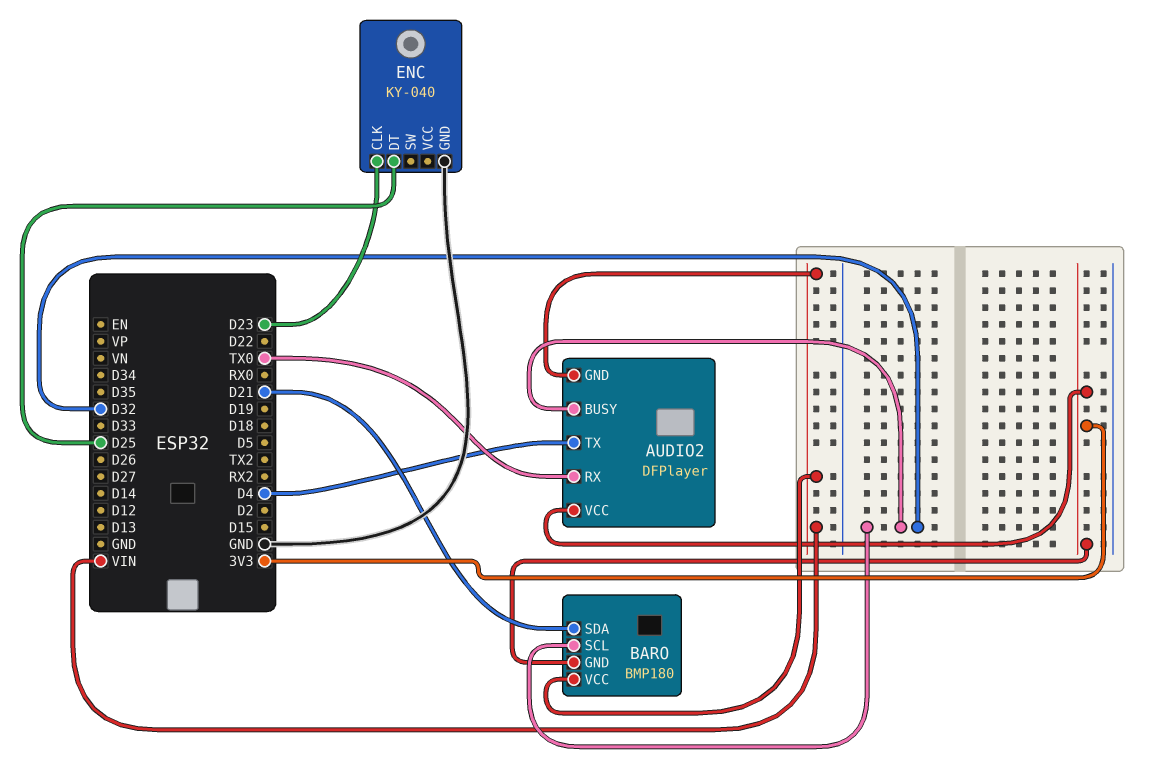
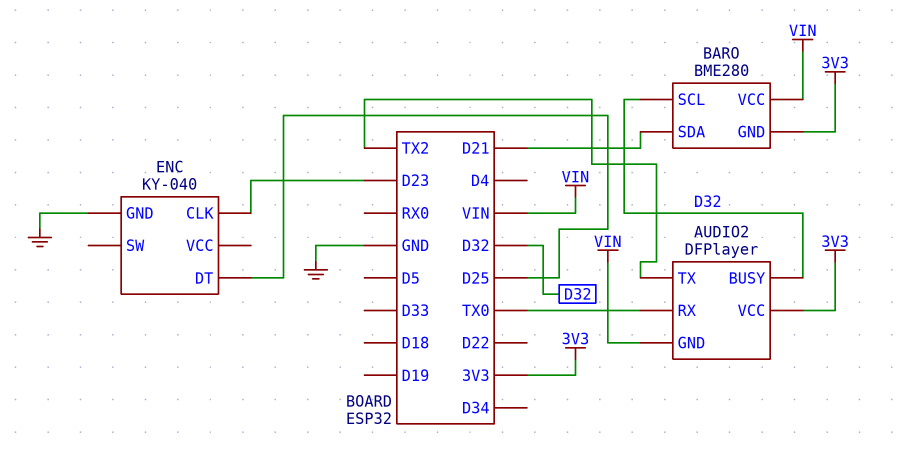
AUDIO2 pin TX: D4 -> TX2
BARO: BMP180 -> BME280

